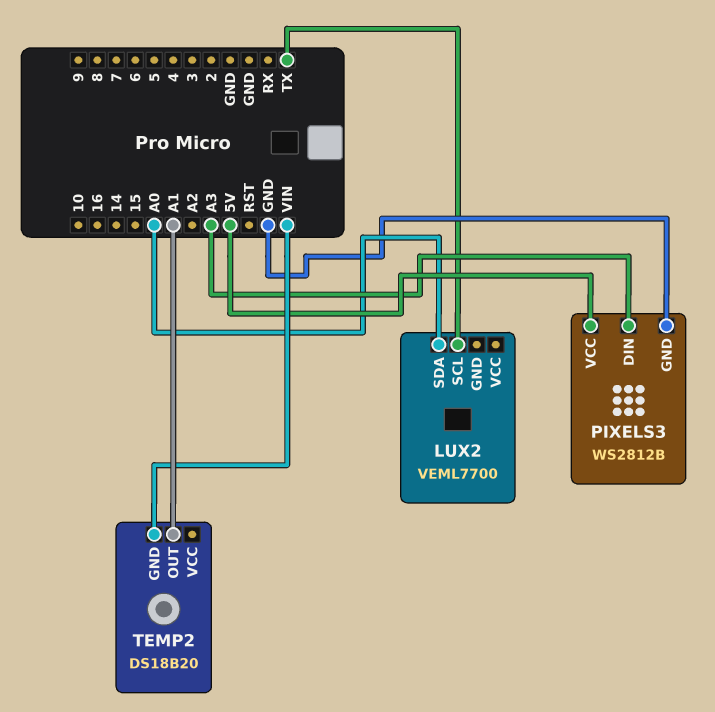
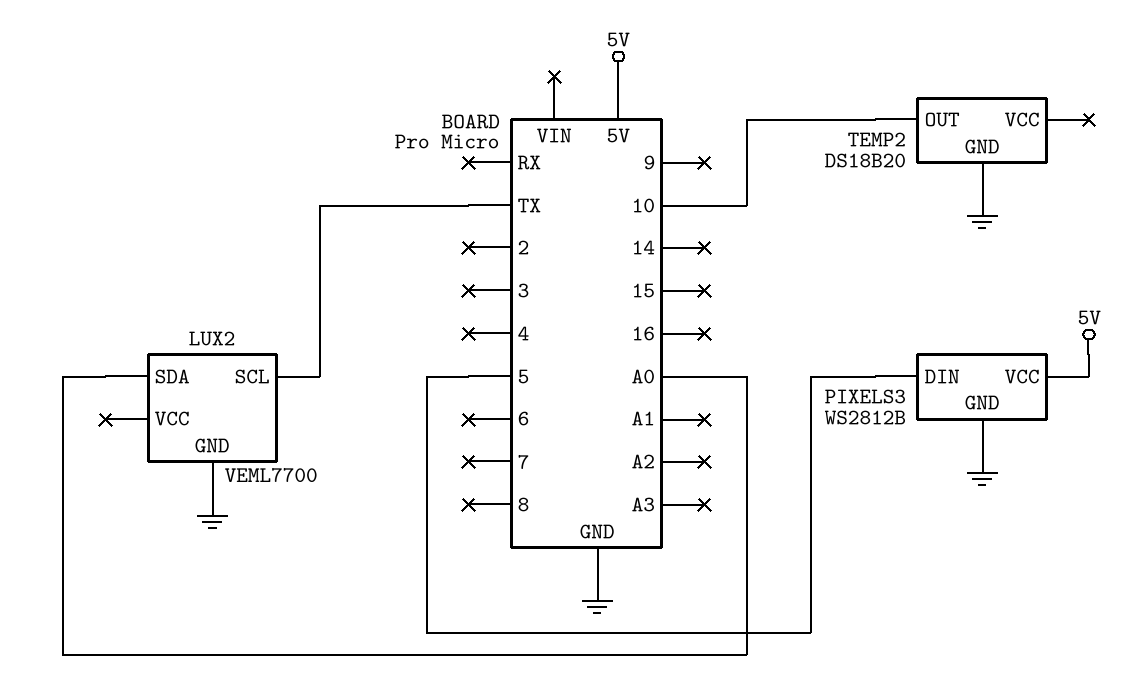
LUX2 pin GND: none -> GND
PIXELS3 pin DIN: A3 -> 5
TEMP2 pin GND: VIN -> GND
TEMP2 pin OUT: A1 -> 10

